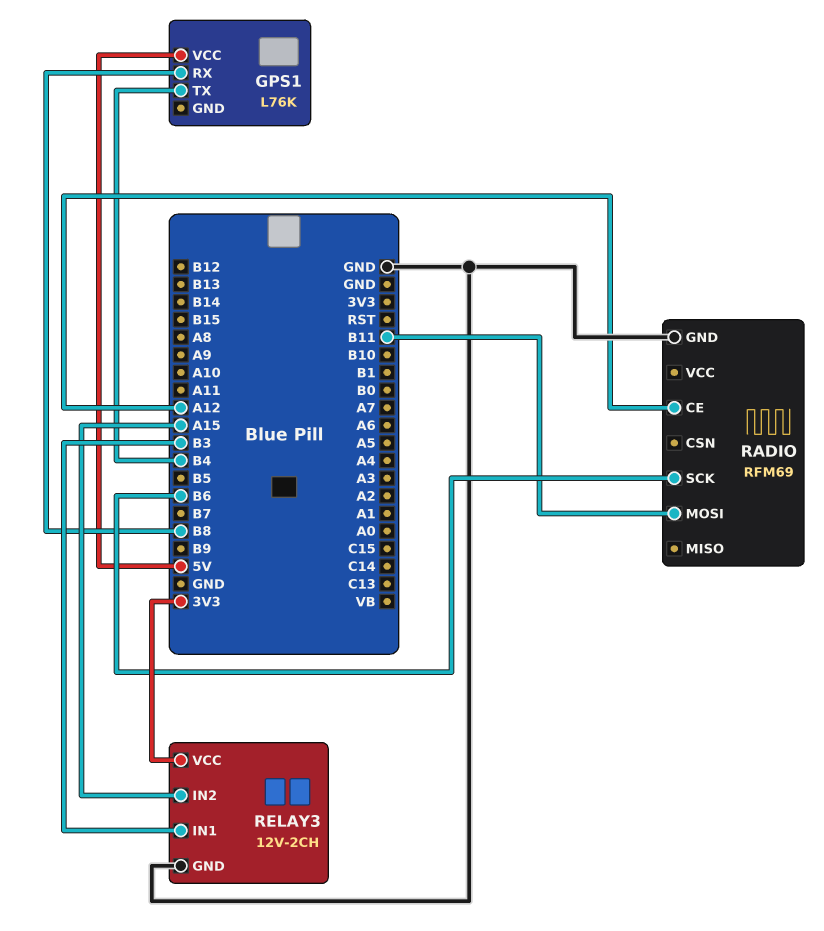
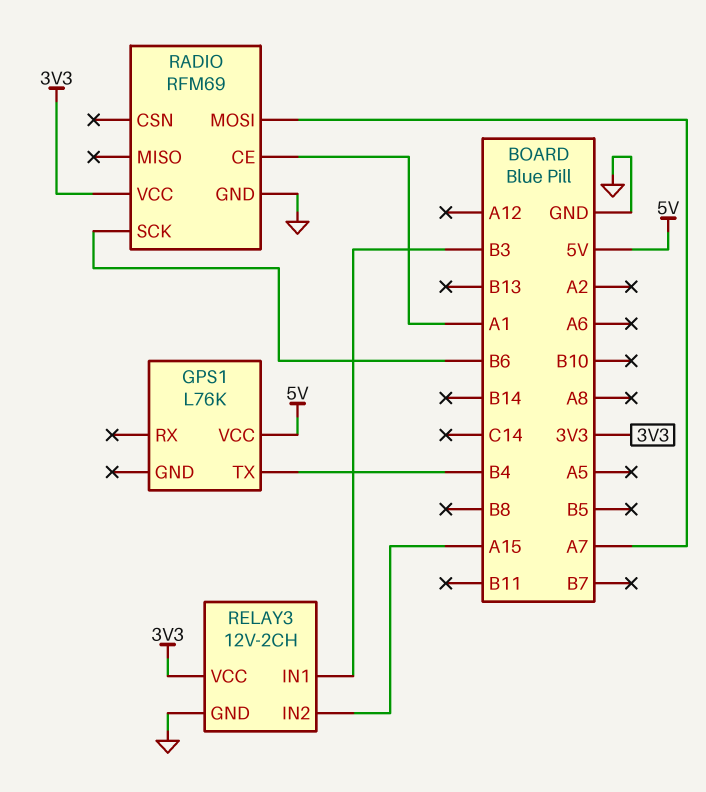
GPS1 pin RX: B8 -> none
RADIO pin CE: A12 -> A1
RADIO pin MOSI: B11 -> A7
RADIO pin VCC: none -> 3V3

